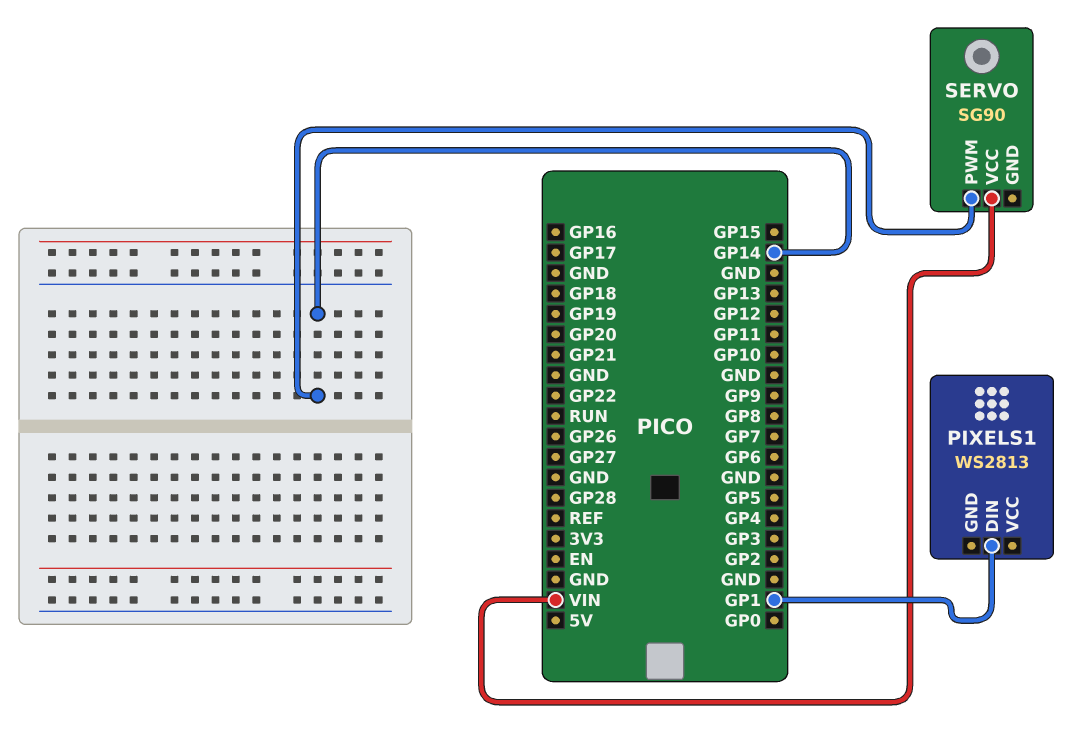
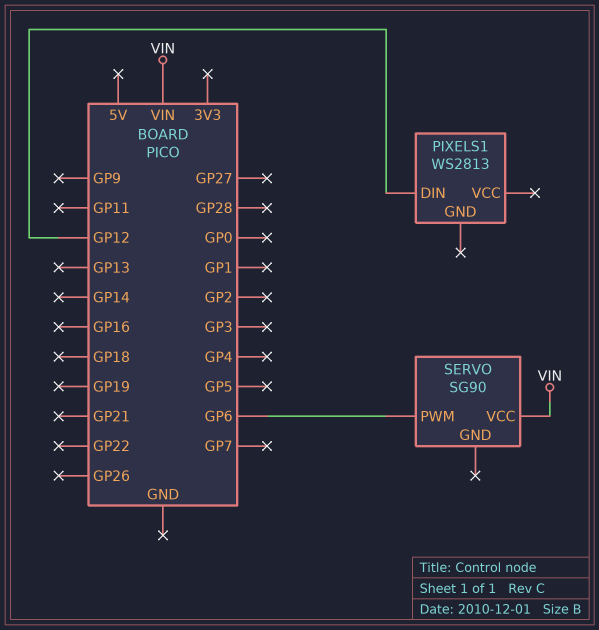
PIXELS1 pin DIN: GP1 -> GP12
SERVO pin PWM: GP14 -> GP6

